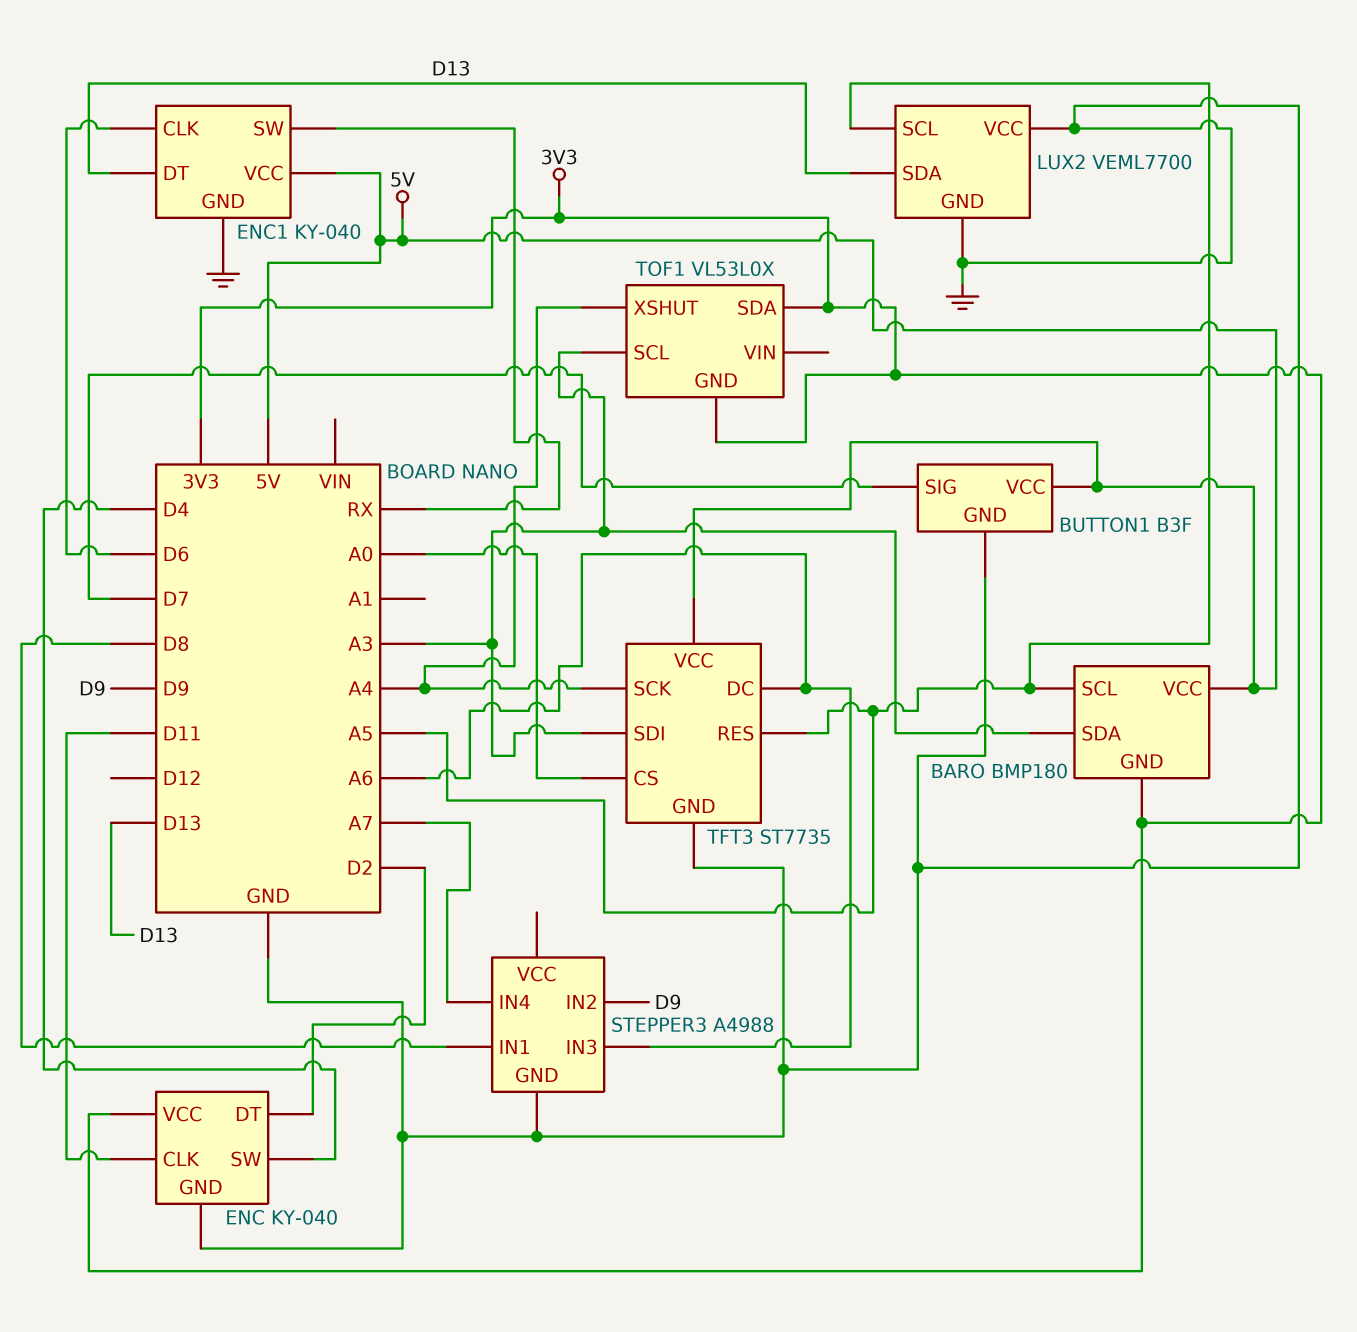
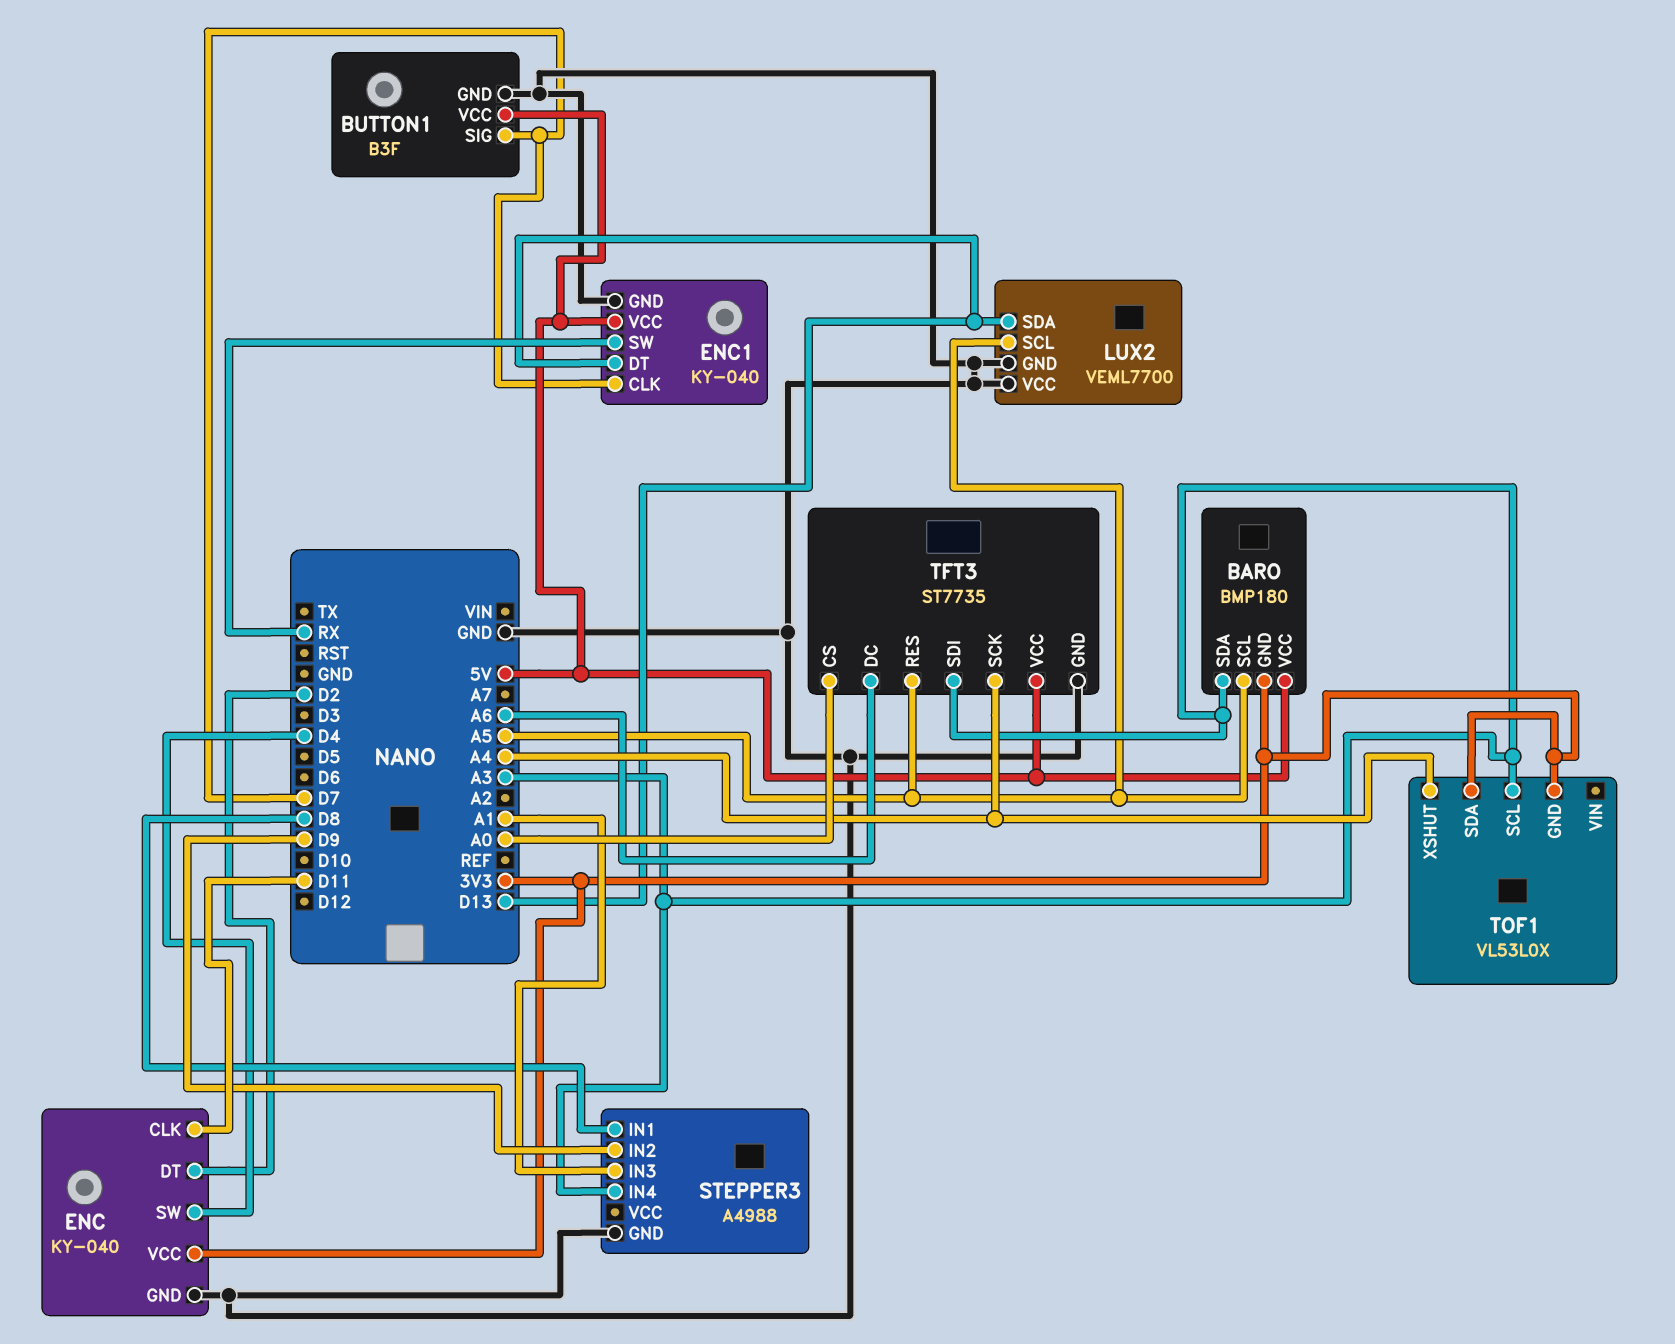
ENC1 pin CLK: D6 -> D7
STEPPER3 pin IN3: A6 -> A1
STEPPER3 pin IN4: A7 -> A3

